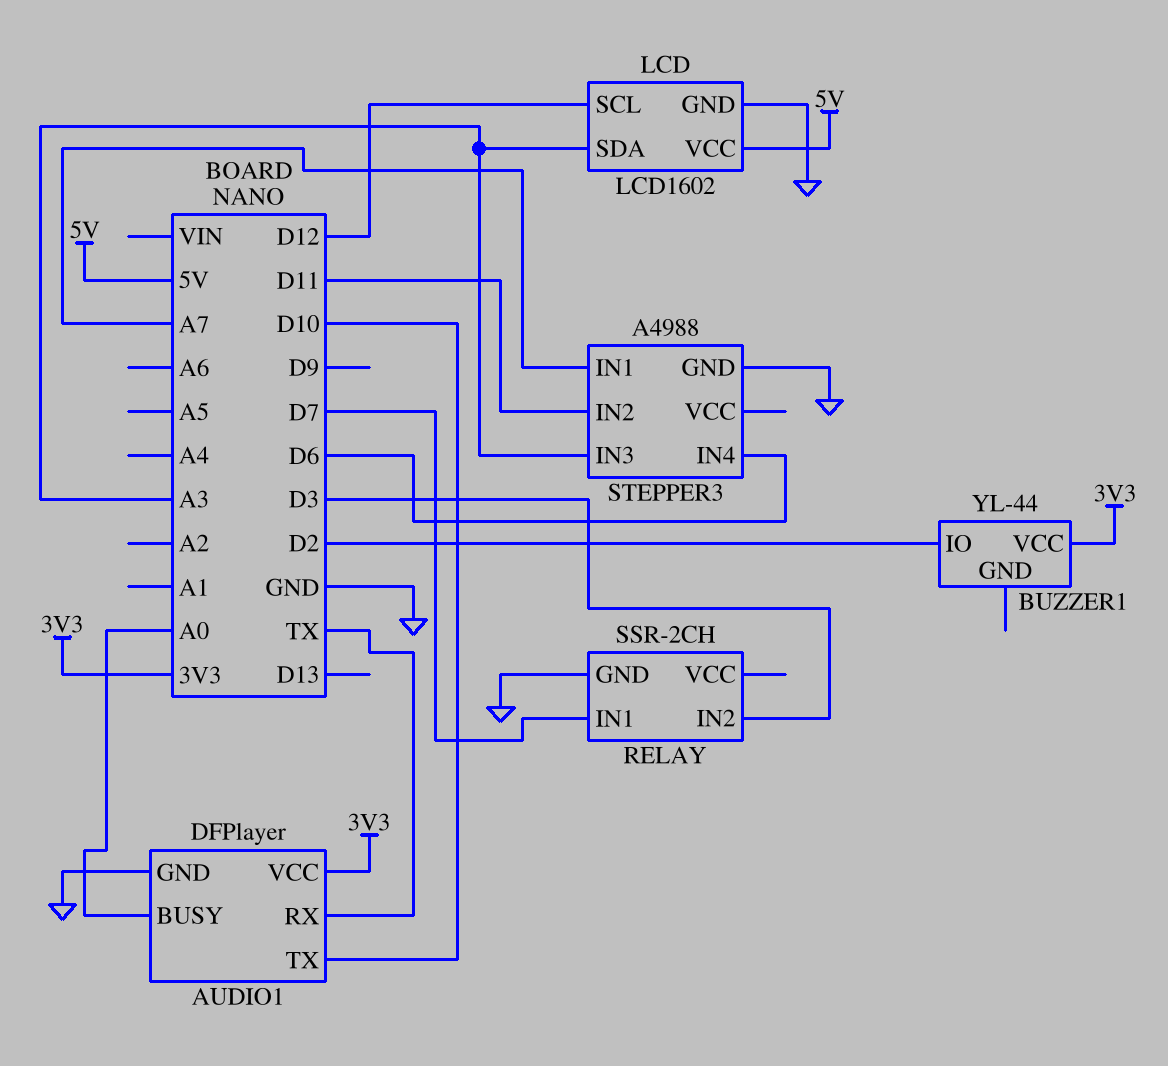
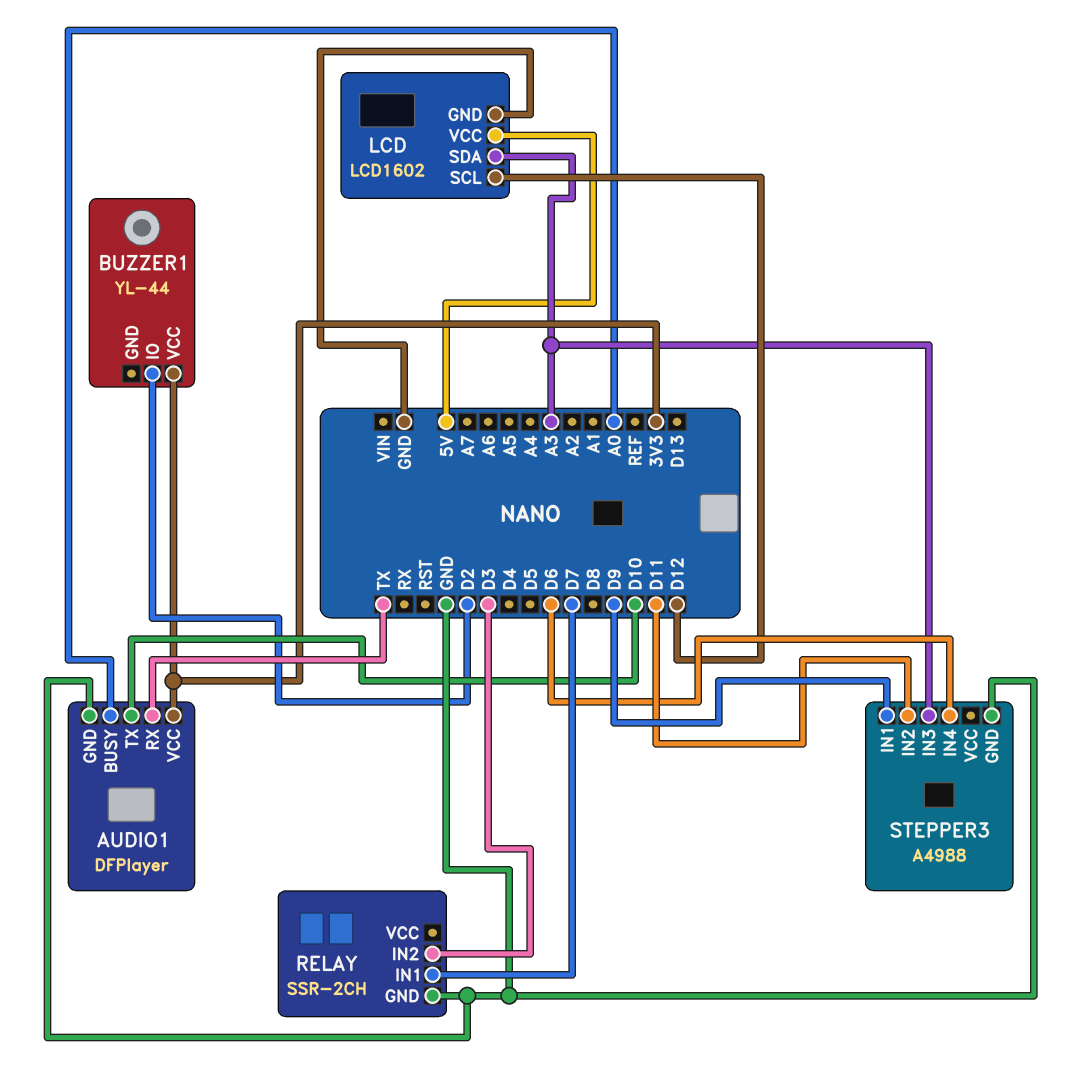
STEPPER3 pin IN1: A7 -> D9

